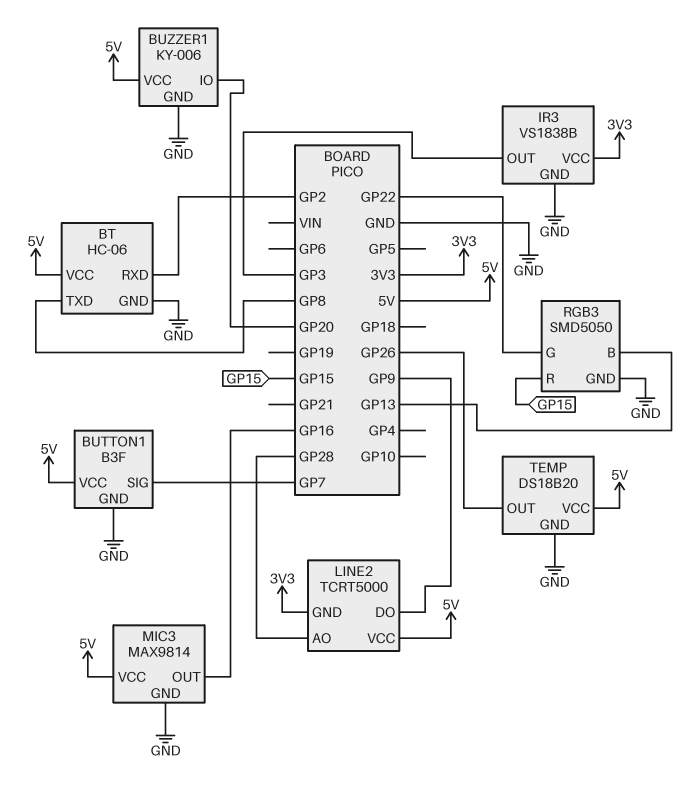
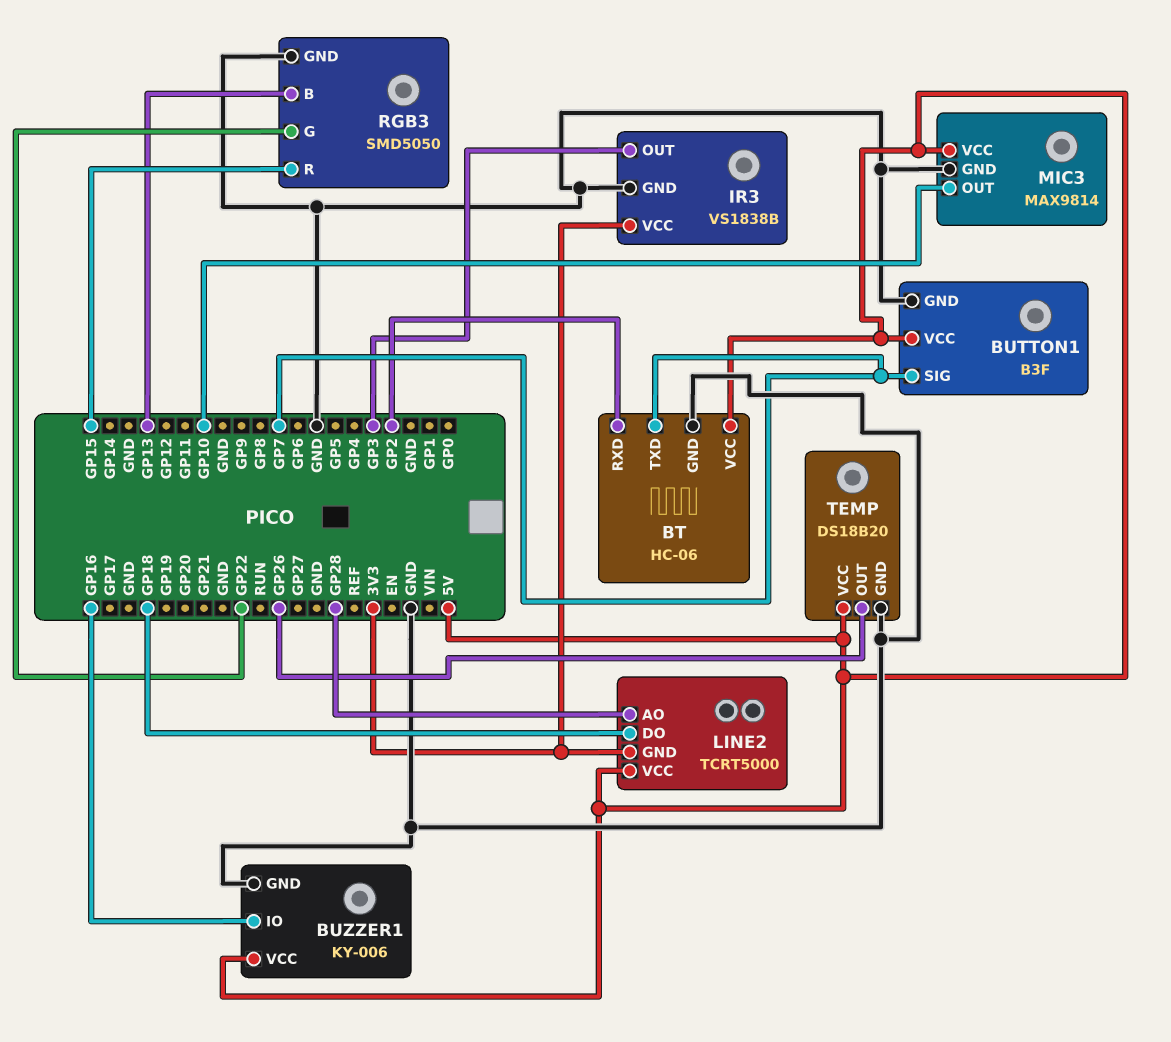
BT pin TXD: GP8 -> GP7
BUZZER1 pin IO: GP20 -> GP16
LINE2 pin DO: GP9 -> GP18
MIC3 pin OUT: GP16 -> GP10

